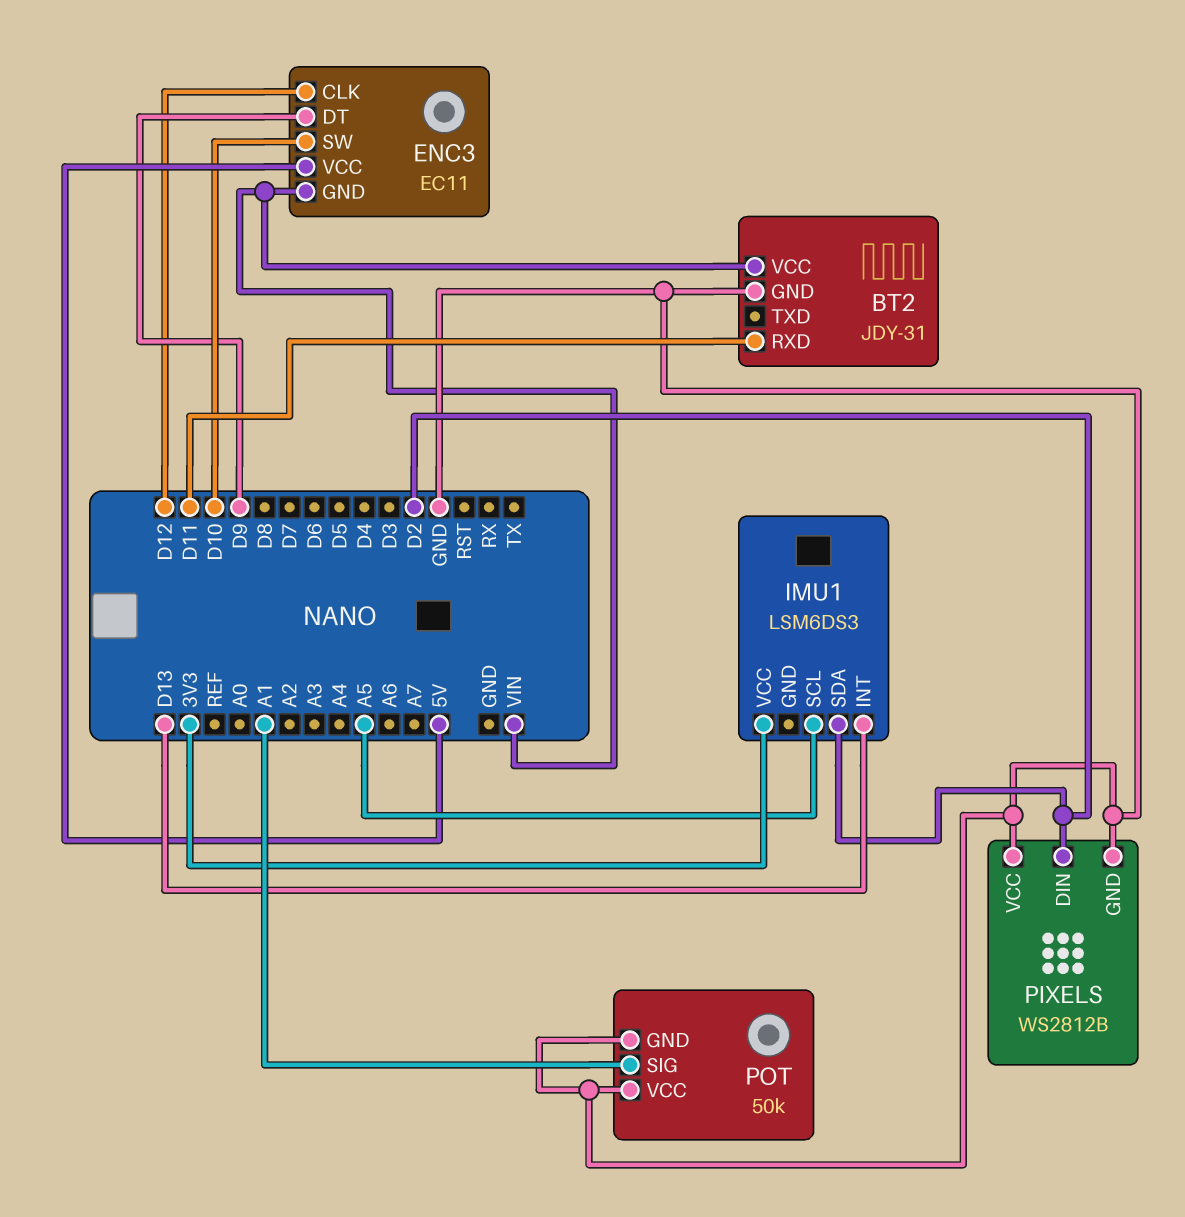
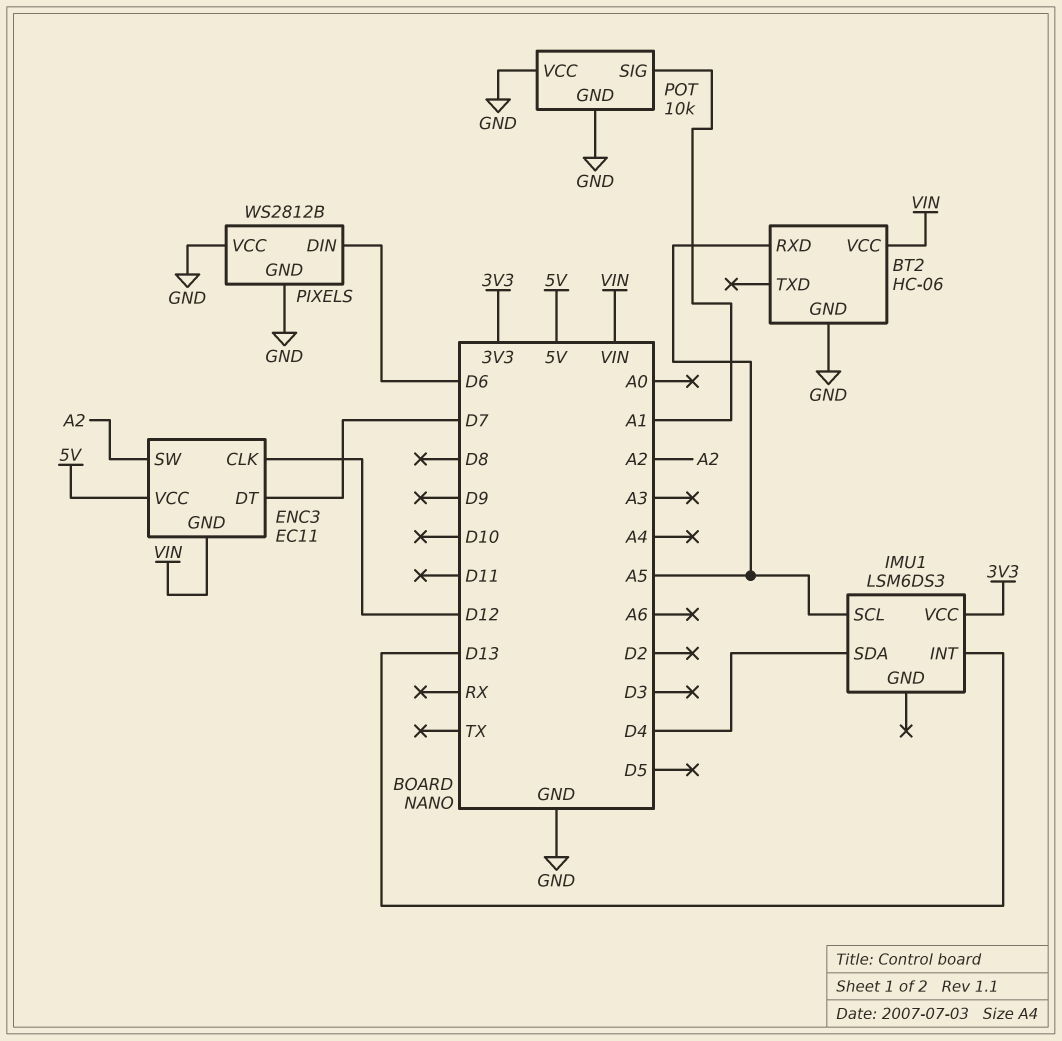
BT2: JDY-31 -> HC-06
BT2 pin RXD: D11 -> A5
ENC3 pin DT: D9 -> D7
ENC3 pin SW: D10 -> A2
IMU1 pin SDA: D2 -> D4
PIXELS pin DIN: D2 -> D6
POT: 50k -> 10k

